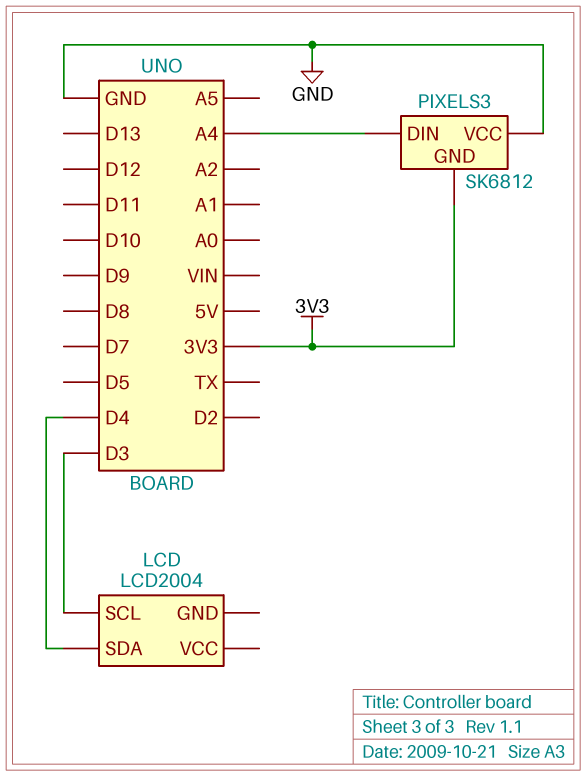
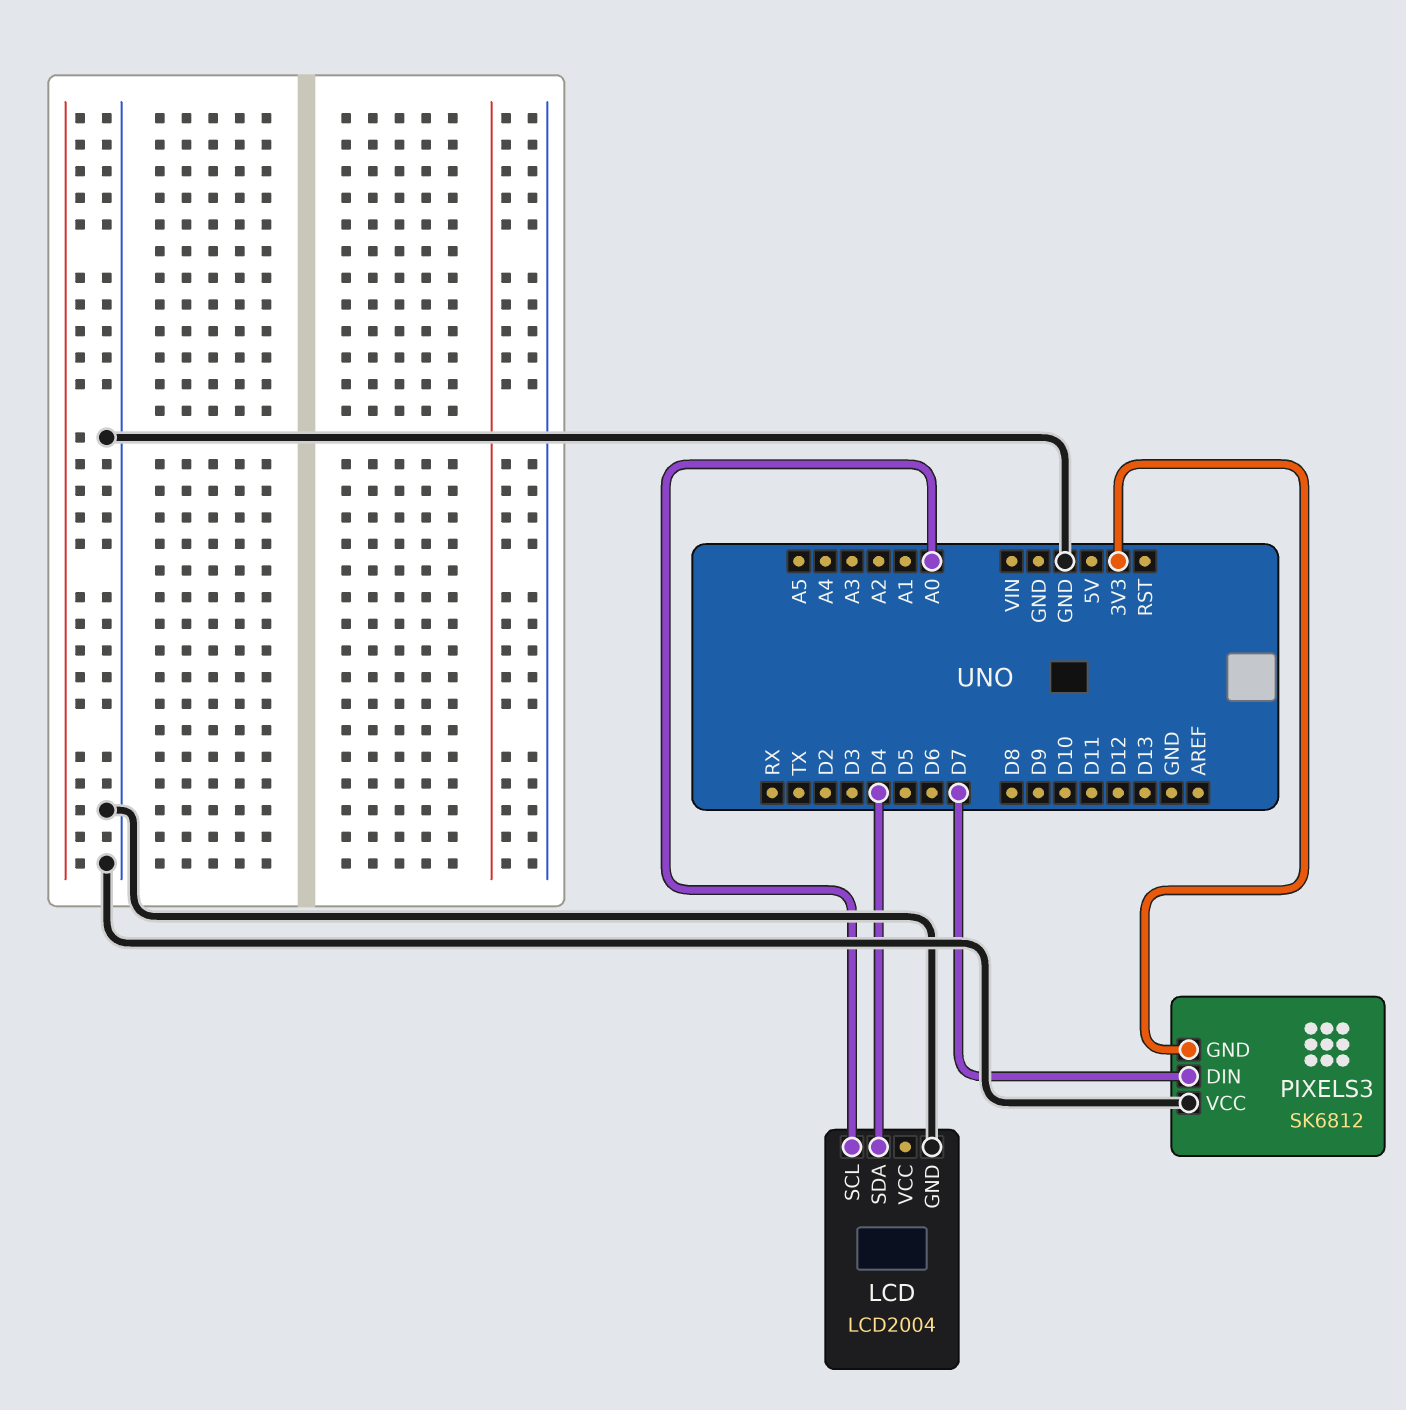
LCD pin GND: none -> GND
LCD pin SCL: D3 -> A0
PIXELS3 pin DIN: A4 -> D7

